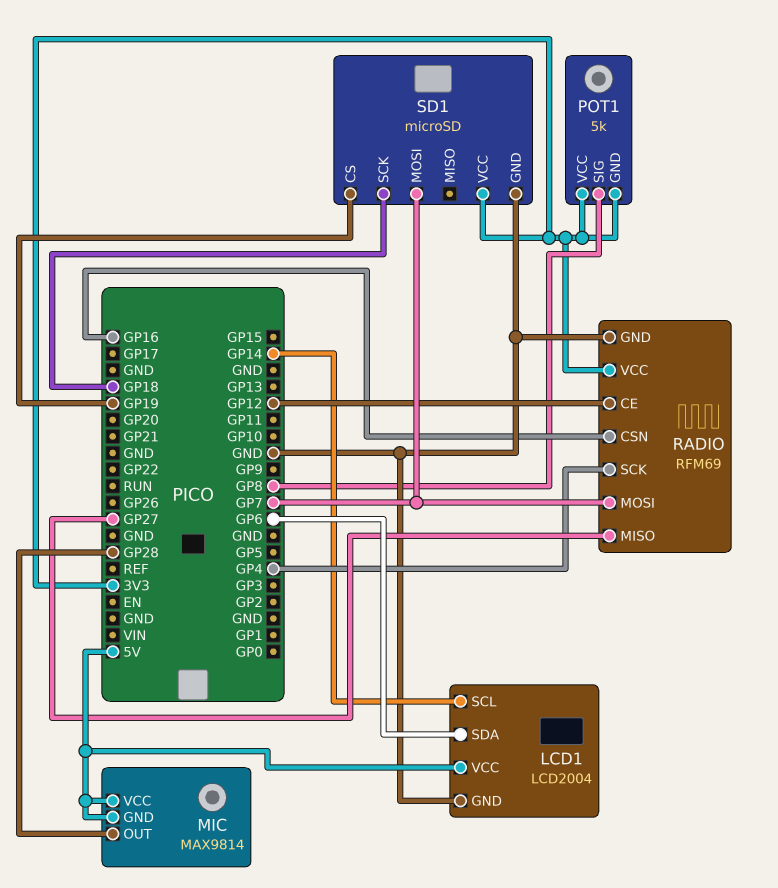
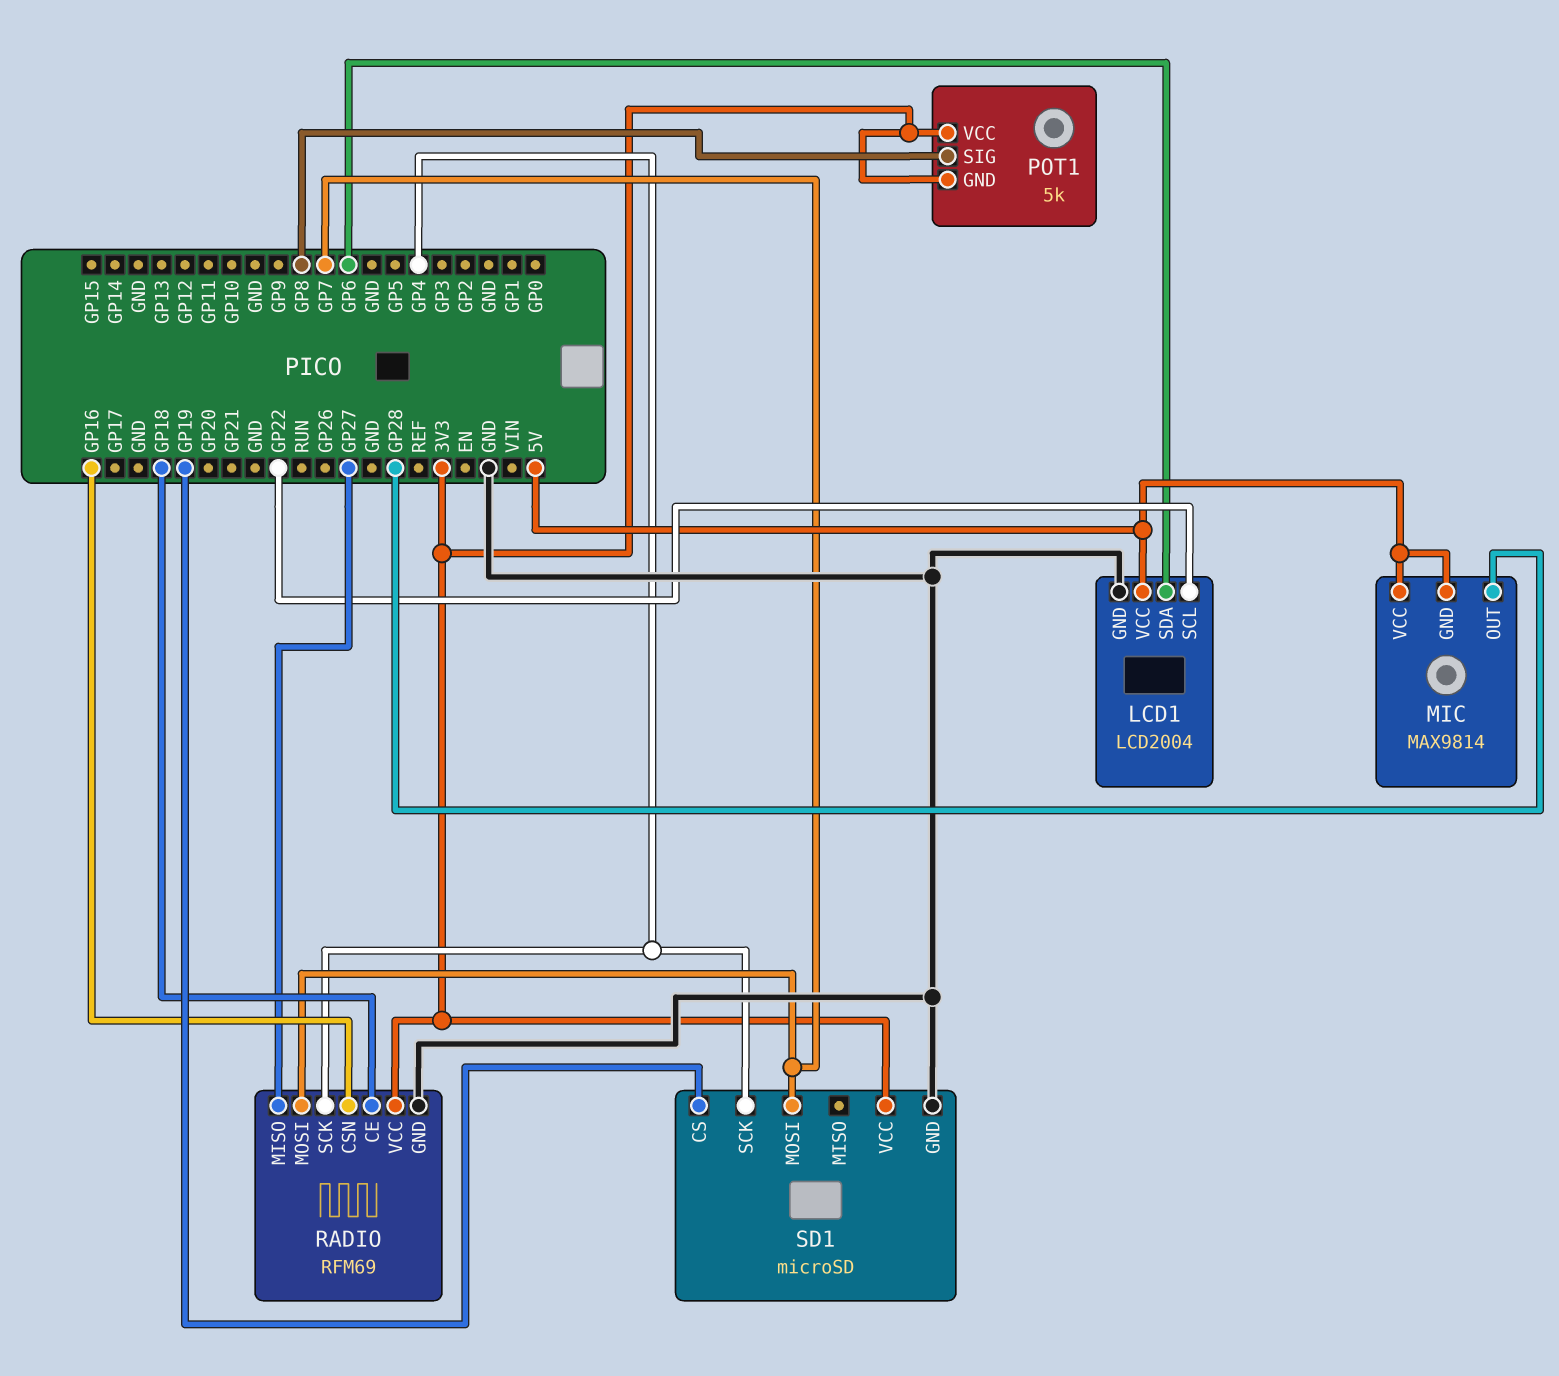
LCD1 pin SCL: GP14 -> GP22
RADIO pin CE: GP12 -> GP18
SD1 pin SCK: GP18 -> GP4

